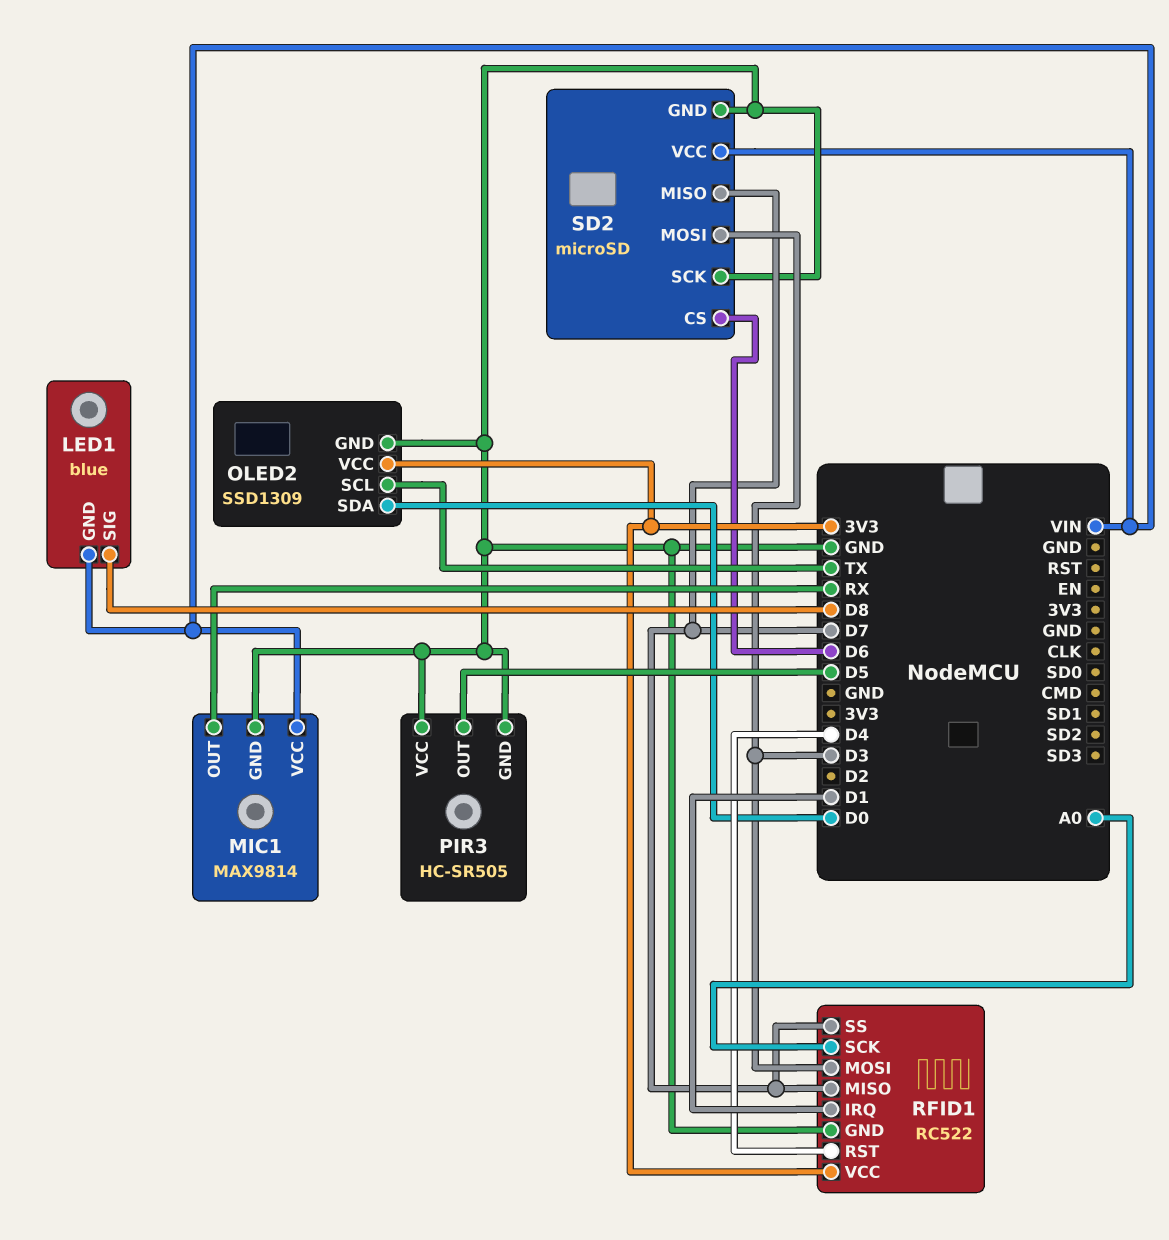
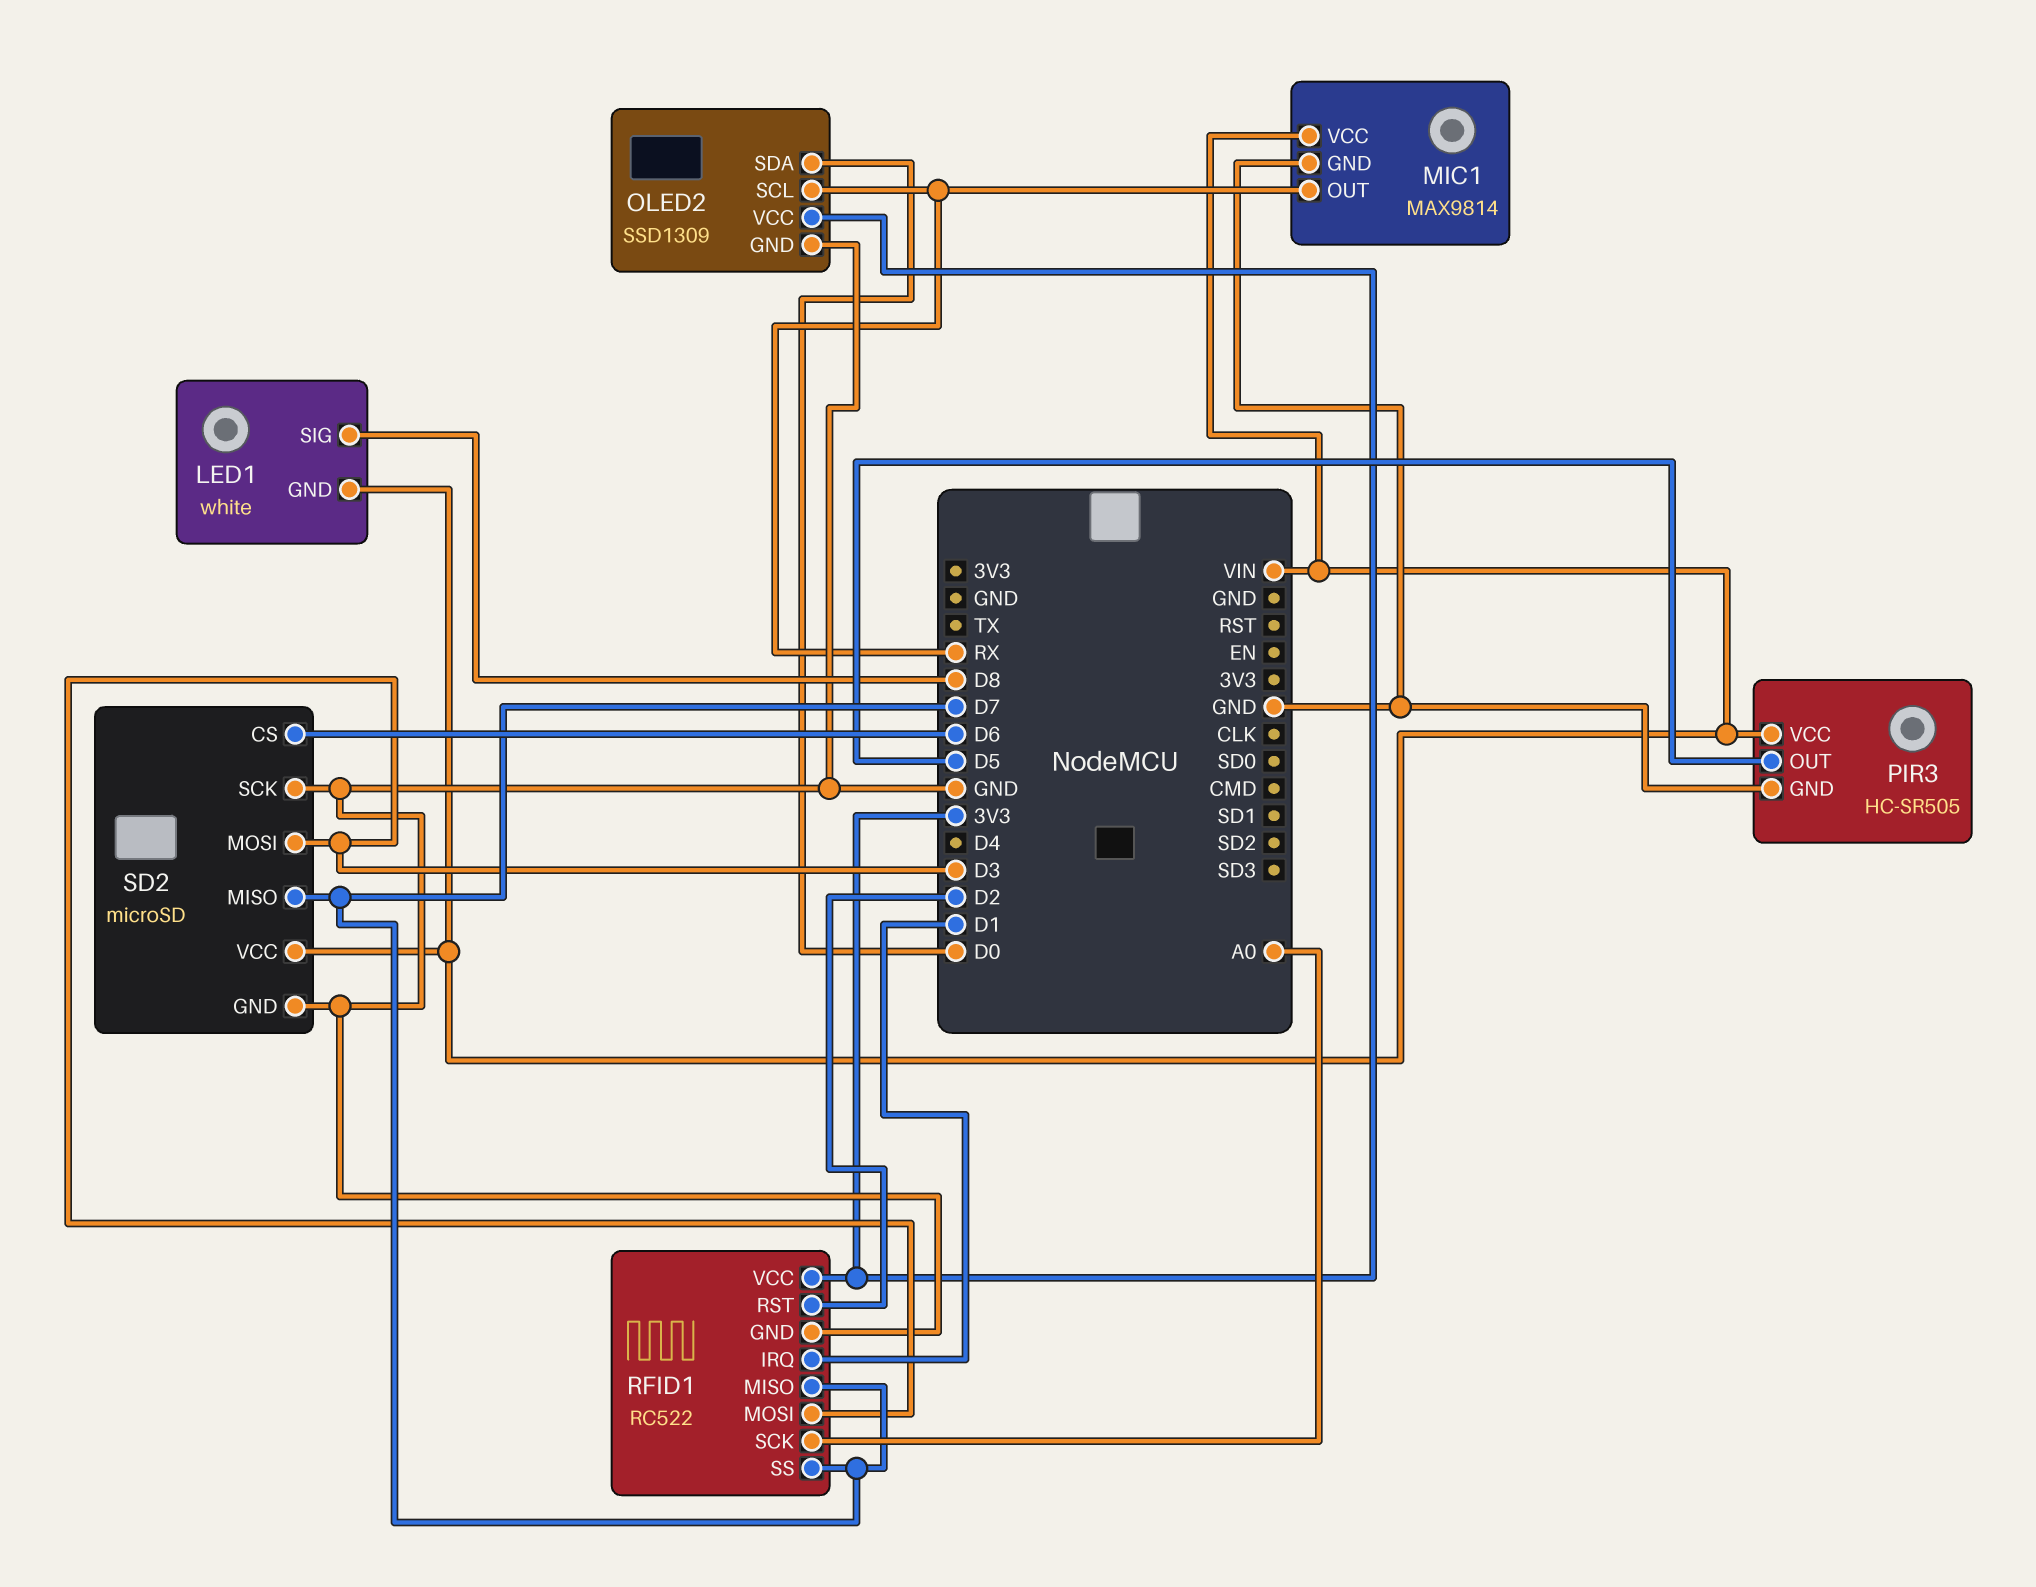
LED1: blue -> white
OLED2 pin SCL: TX -> RX
PIR3 pin VCC: GND -> VIN
RFID1 pin RST: D4 -> D2

